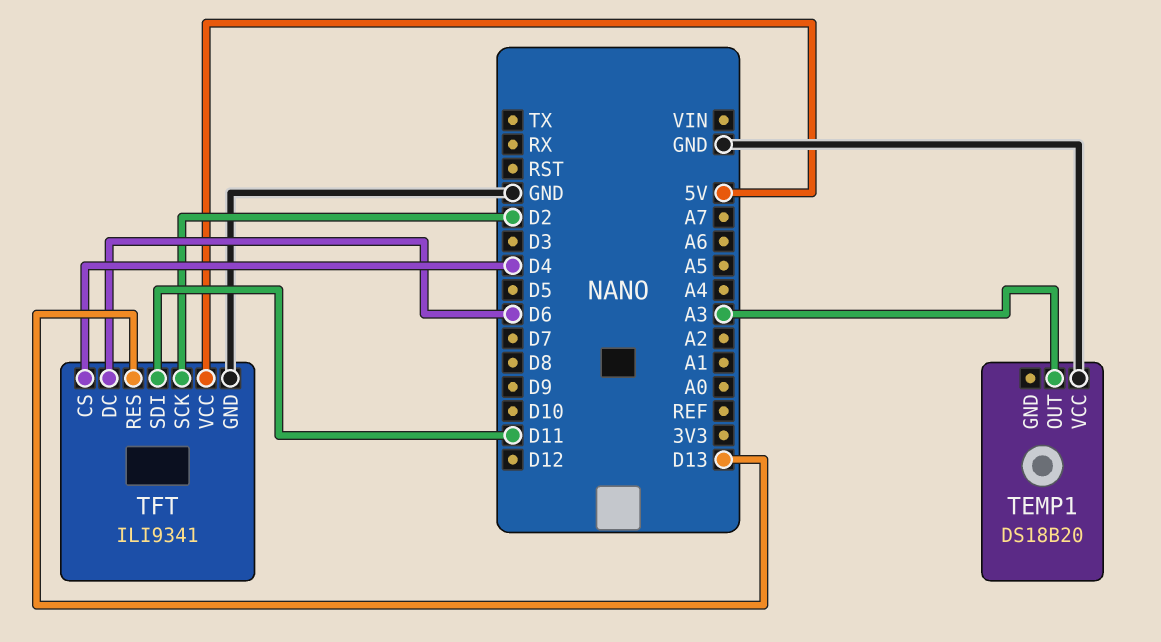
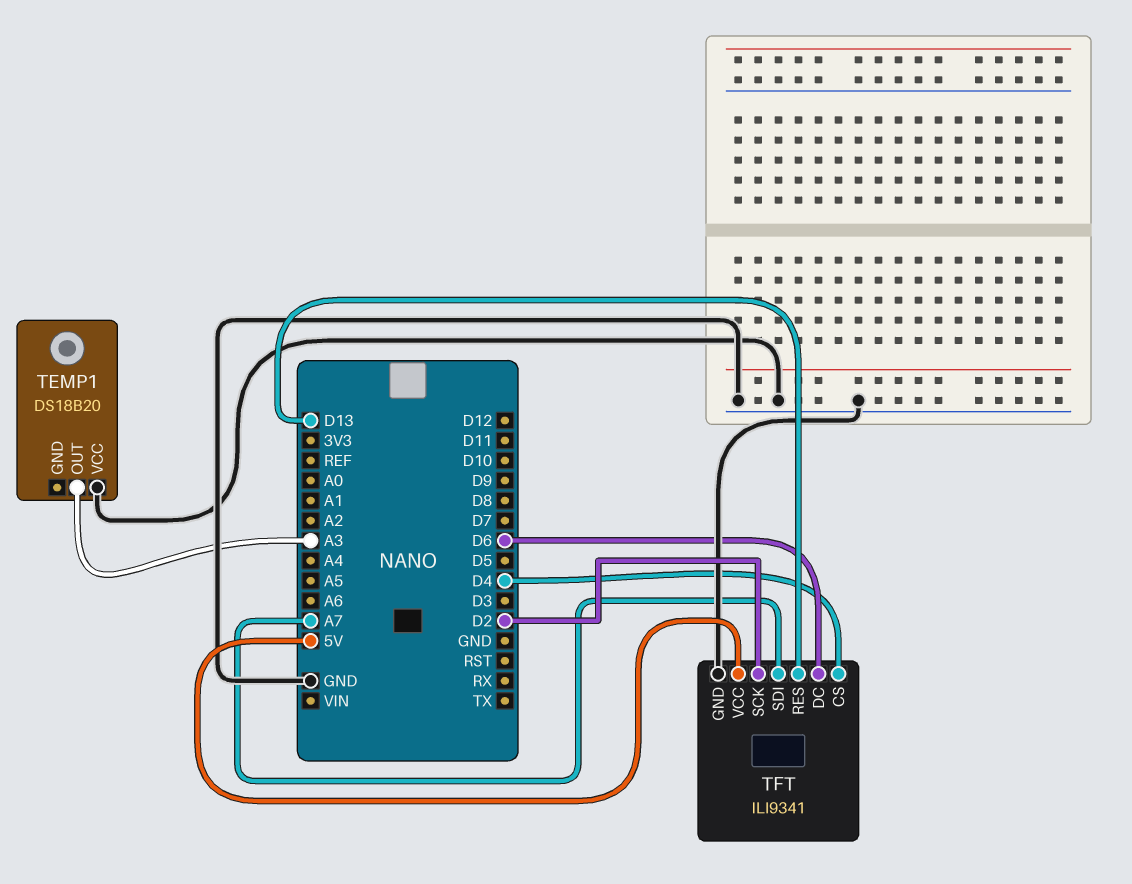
TFT pin SDI: D11 -> A7

